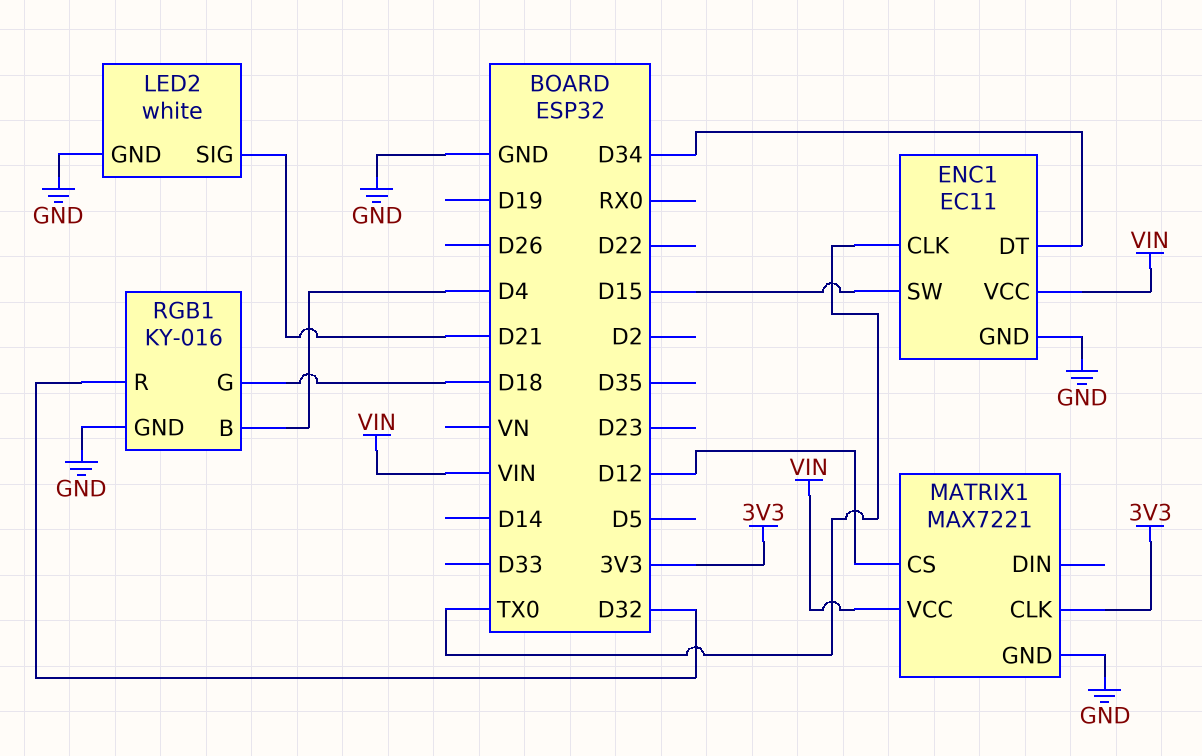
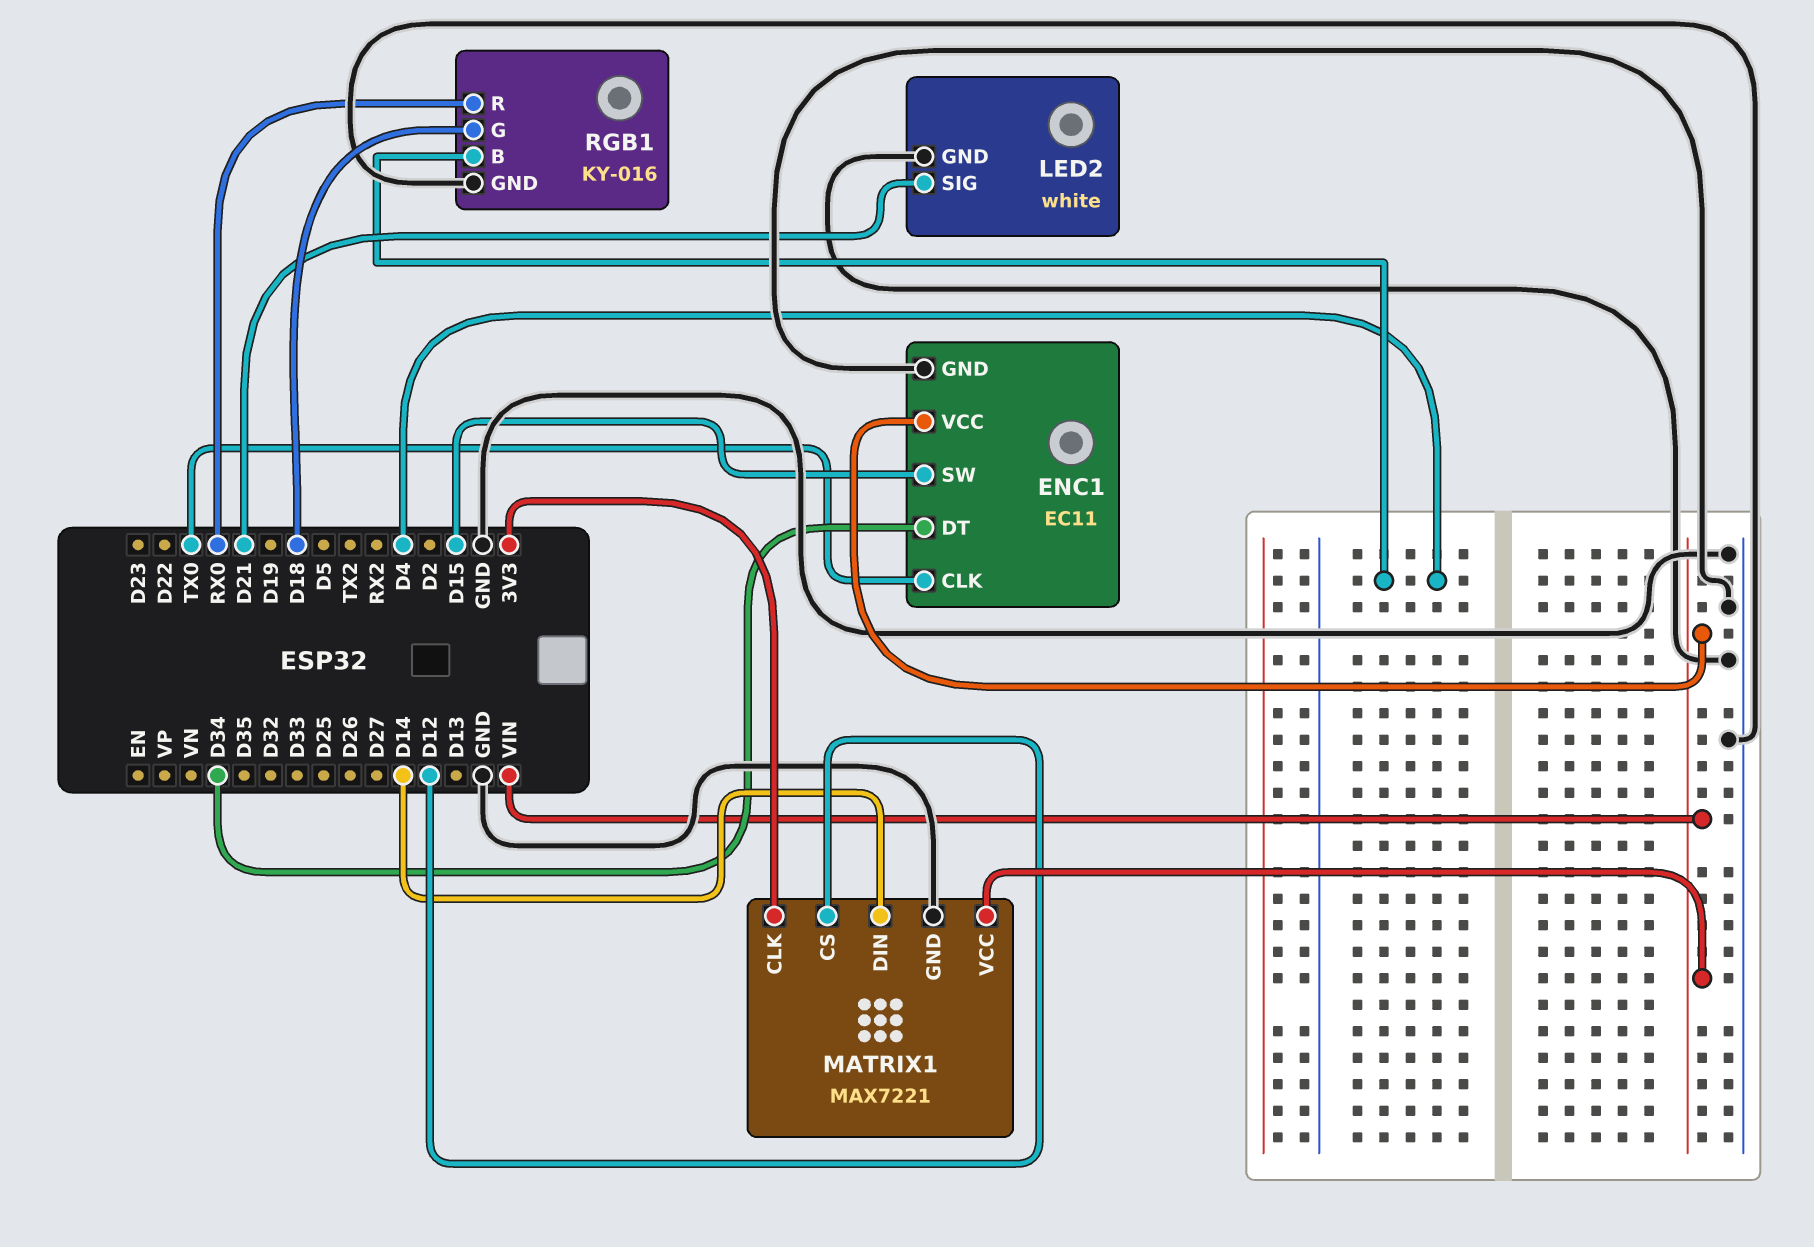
MATRIX1 pin DIN: none -> D14
RGB1 pin R: D32 -> RX0

